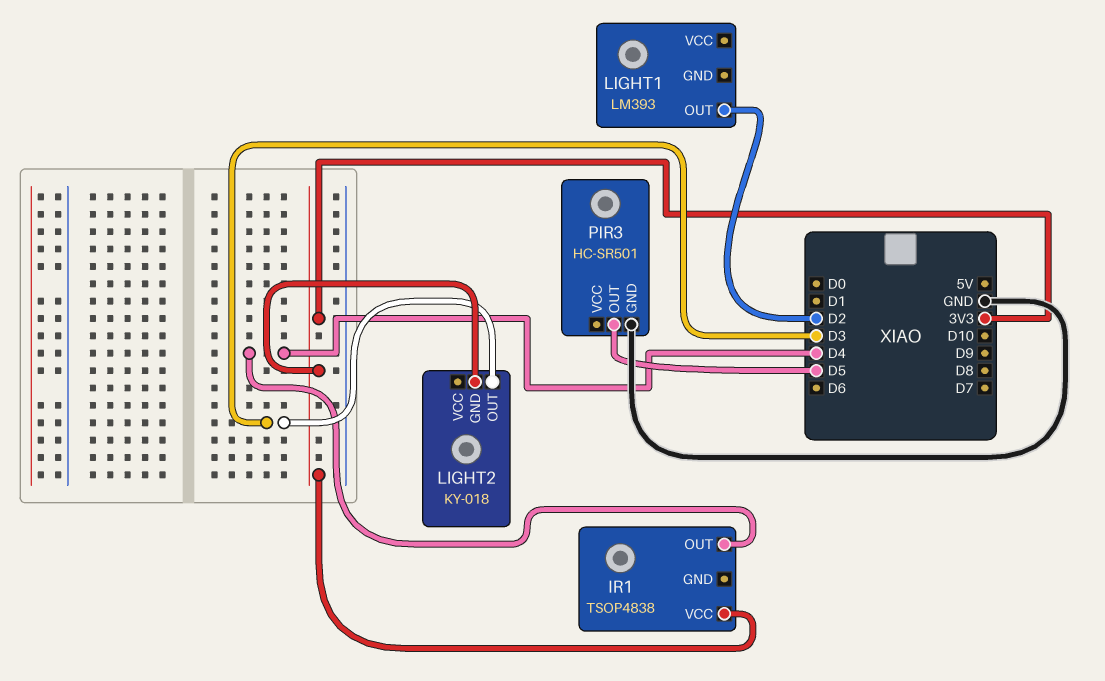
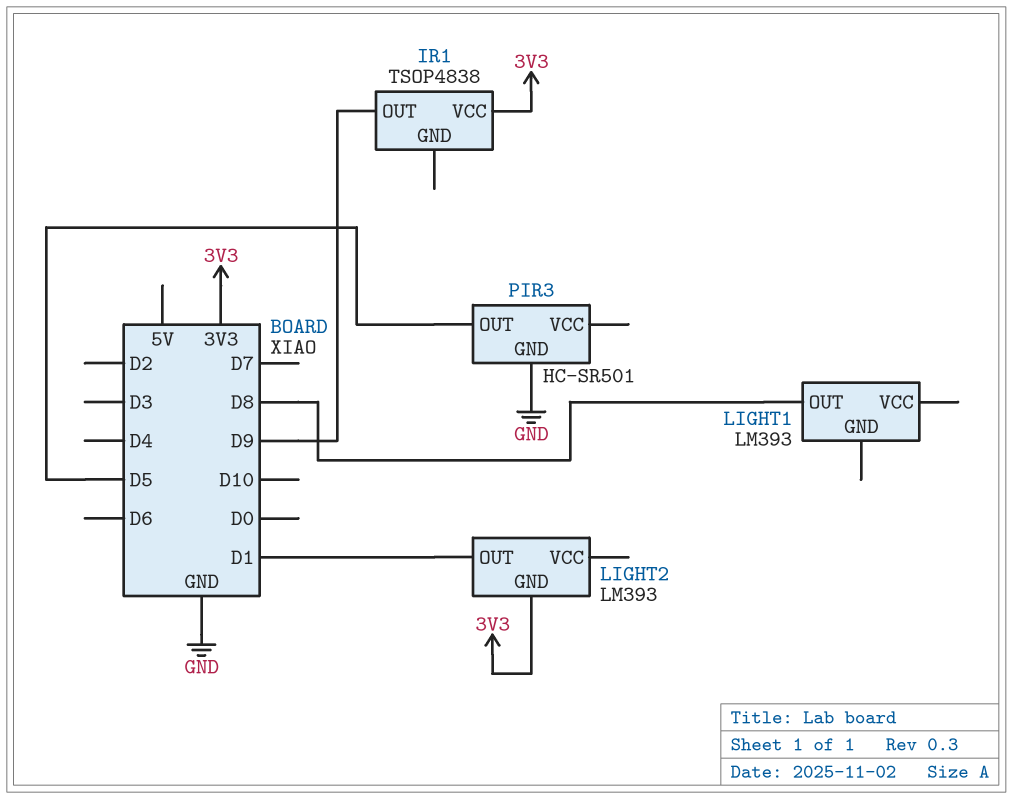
IR1 pin OUT: D4 -> D9
LIGHT1 pin OUT: D2 -> D8
LIGHT2: KY-018 -> LM393
LIGHT2 pin OUT: D3 -> D1

